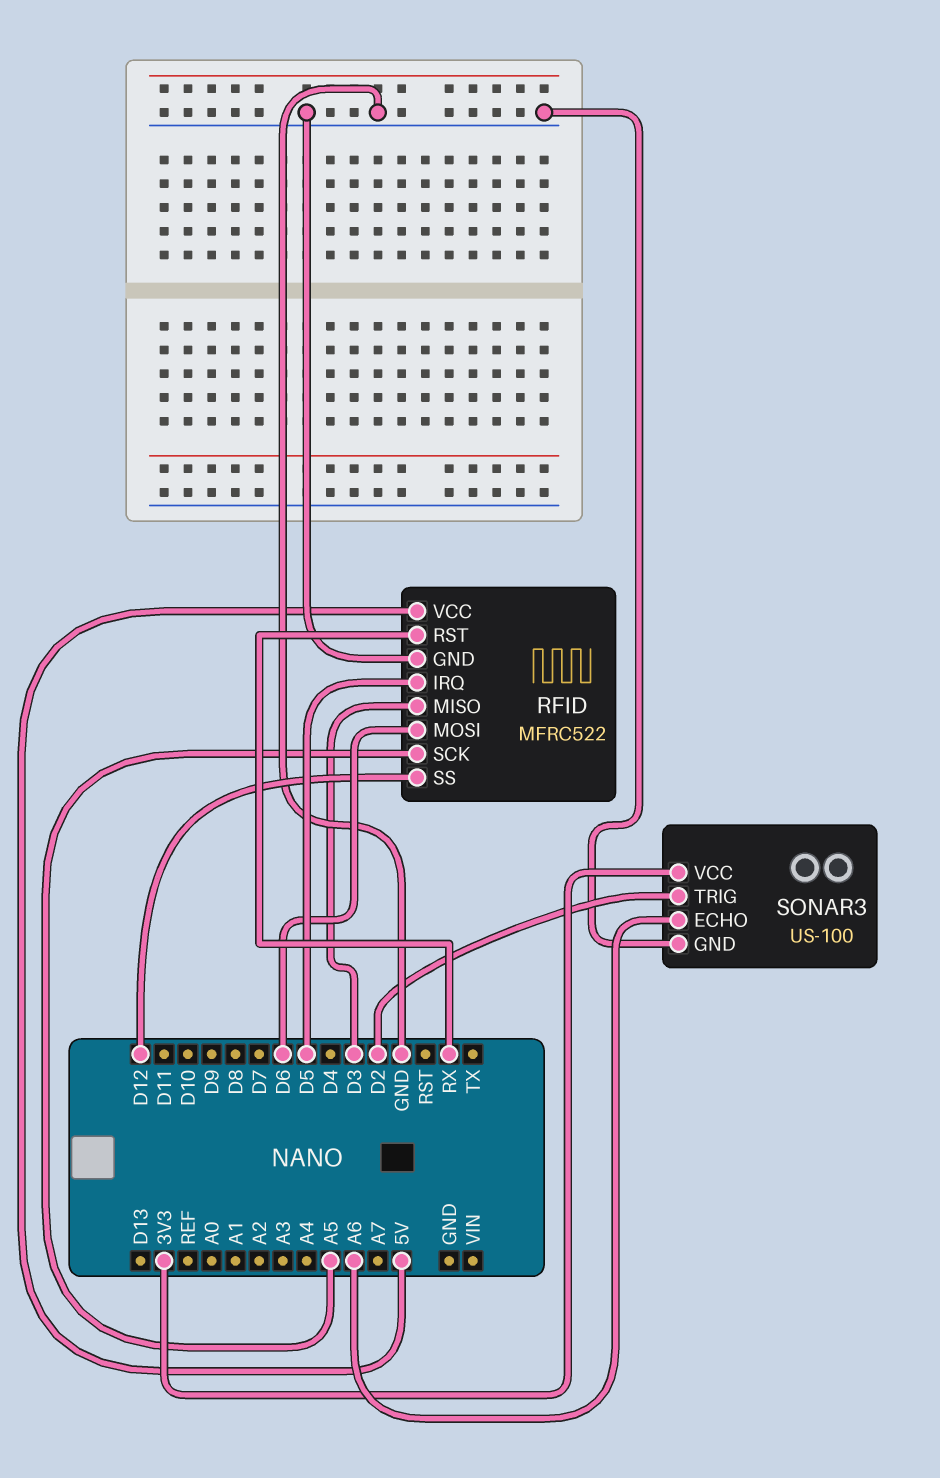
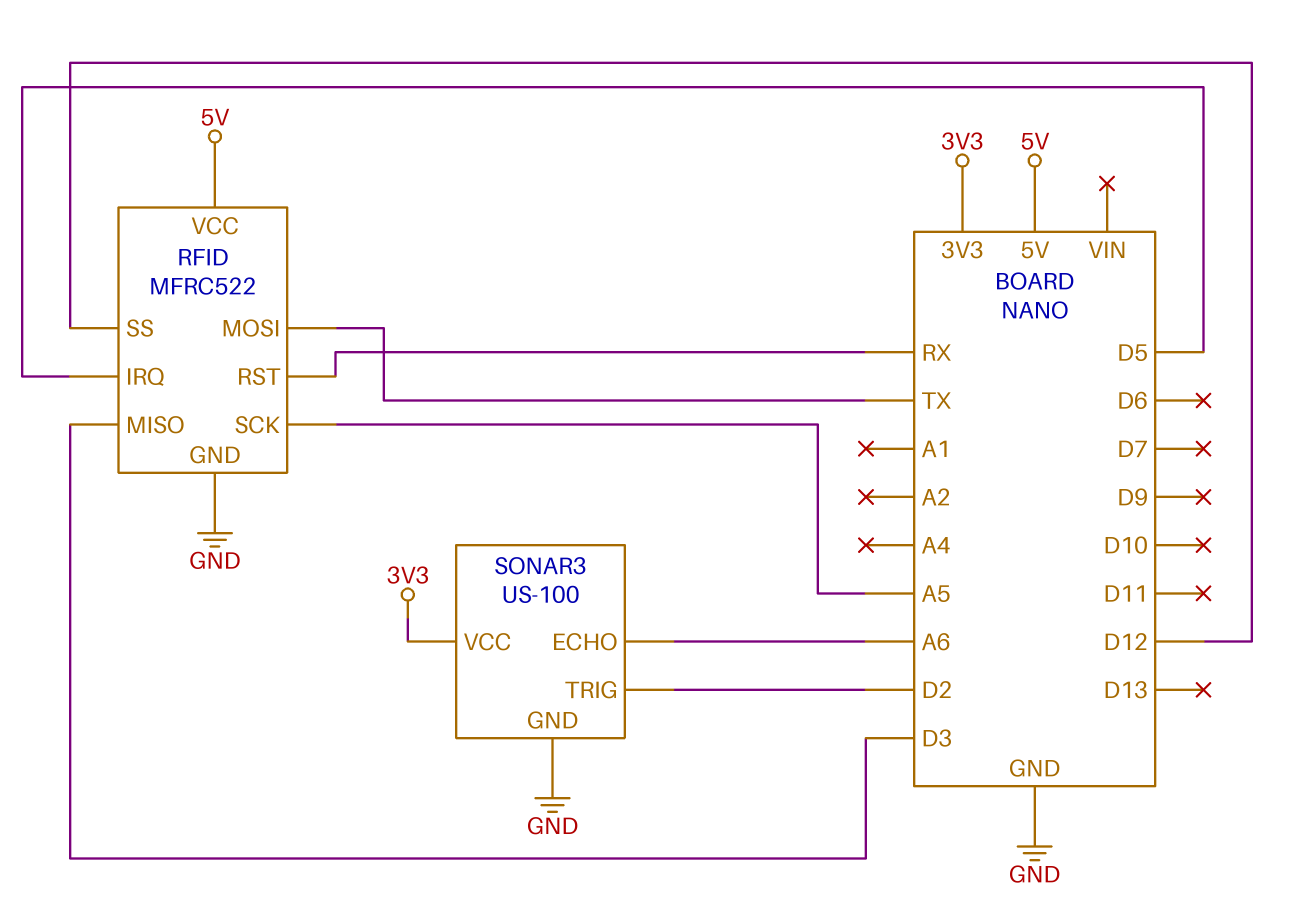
RFID pin MOSI: D6 -> TX

